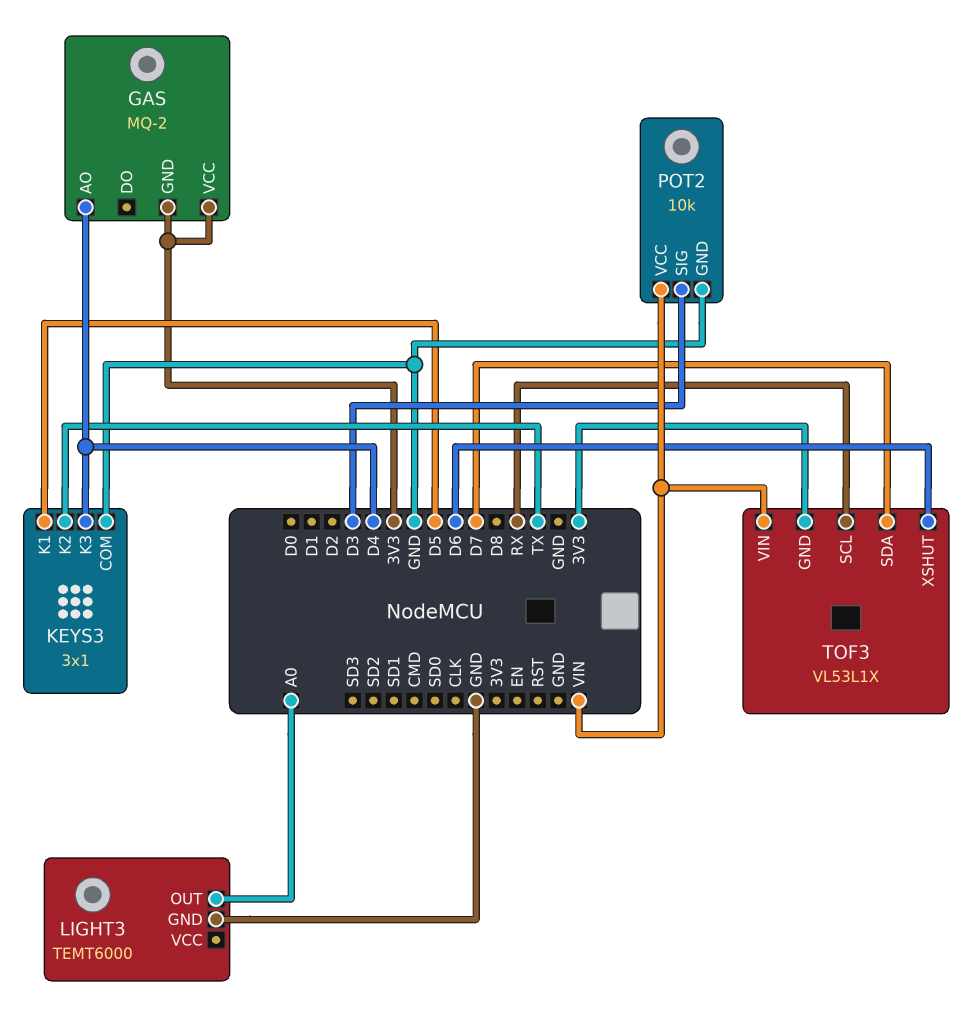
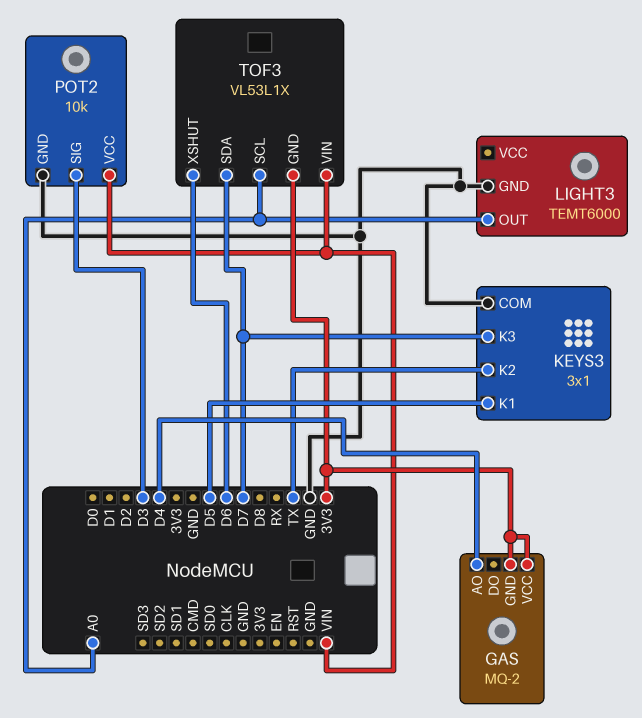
KEYS3 pin K3: D4 -> D7
TOF3 pin SCL: RX -> A0

